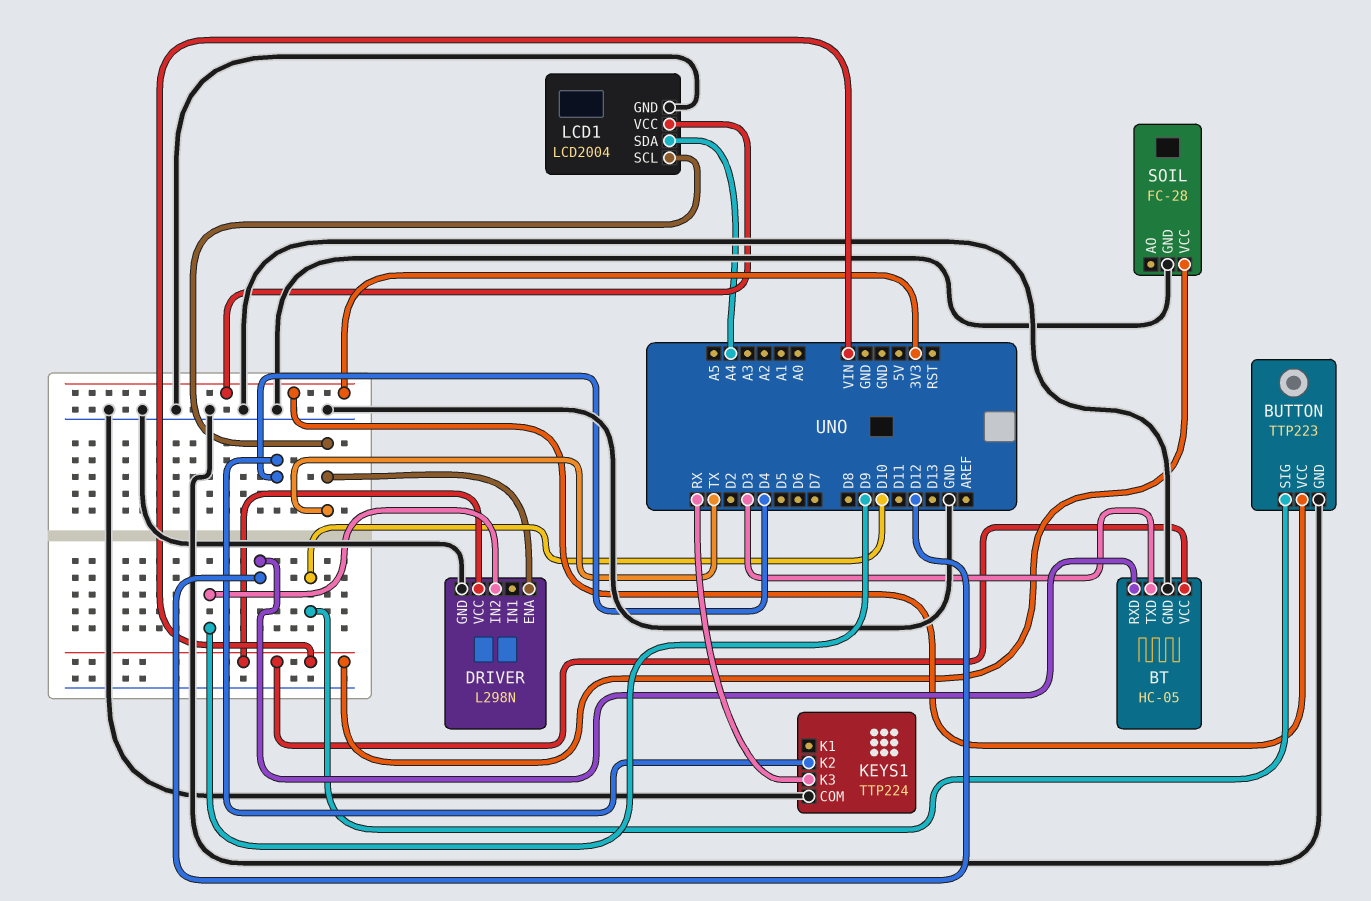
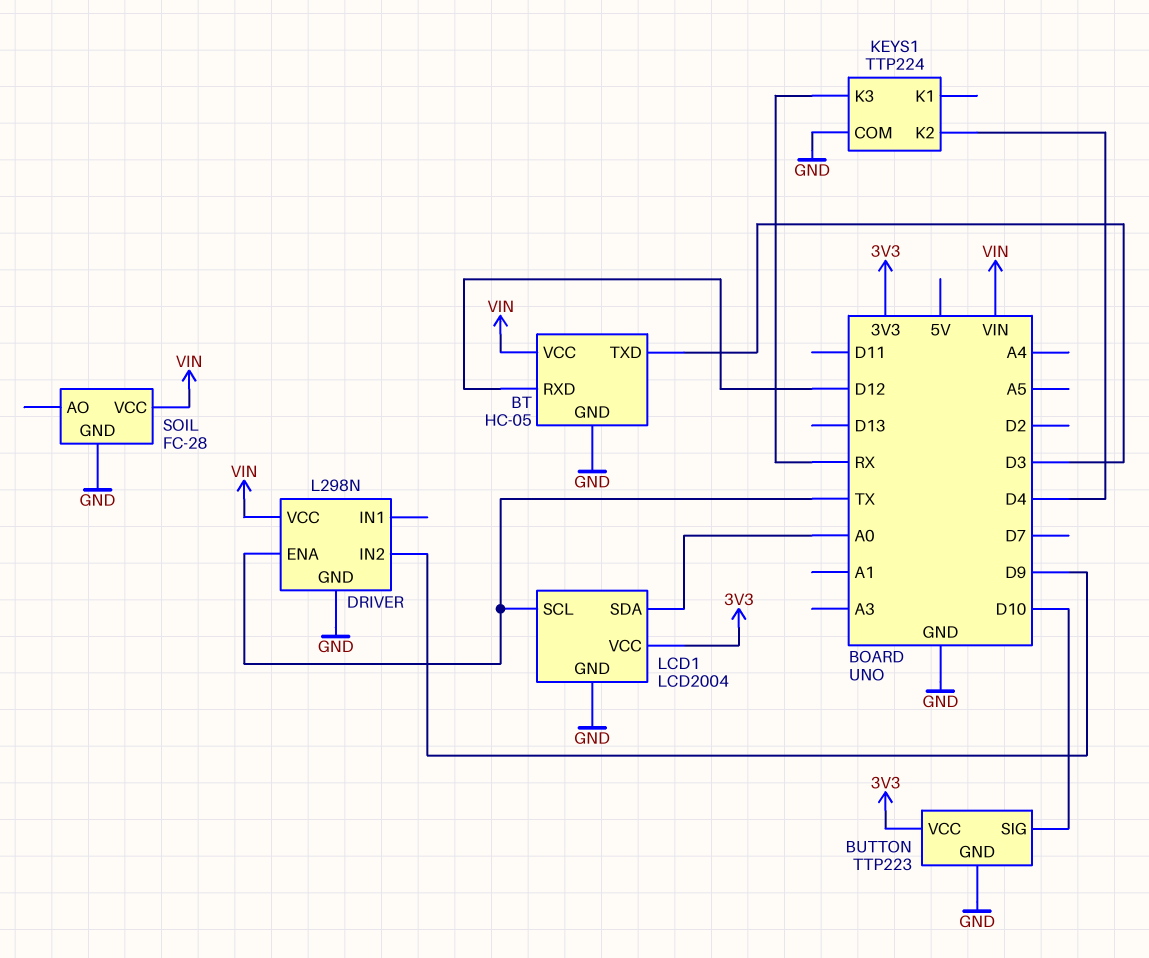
LCD1 pin SDA: A4 -> A0

